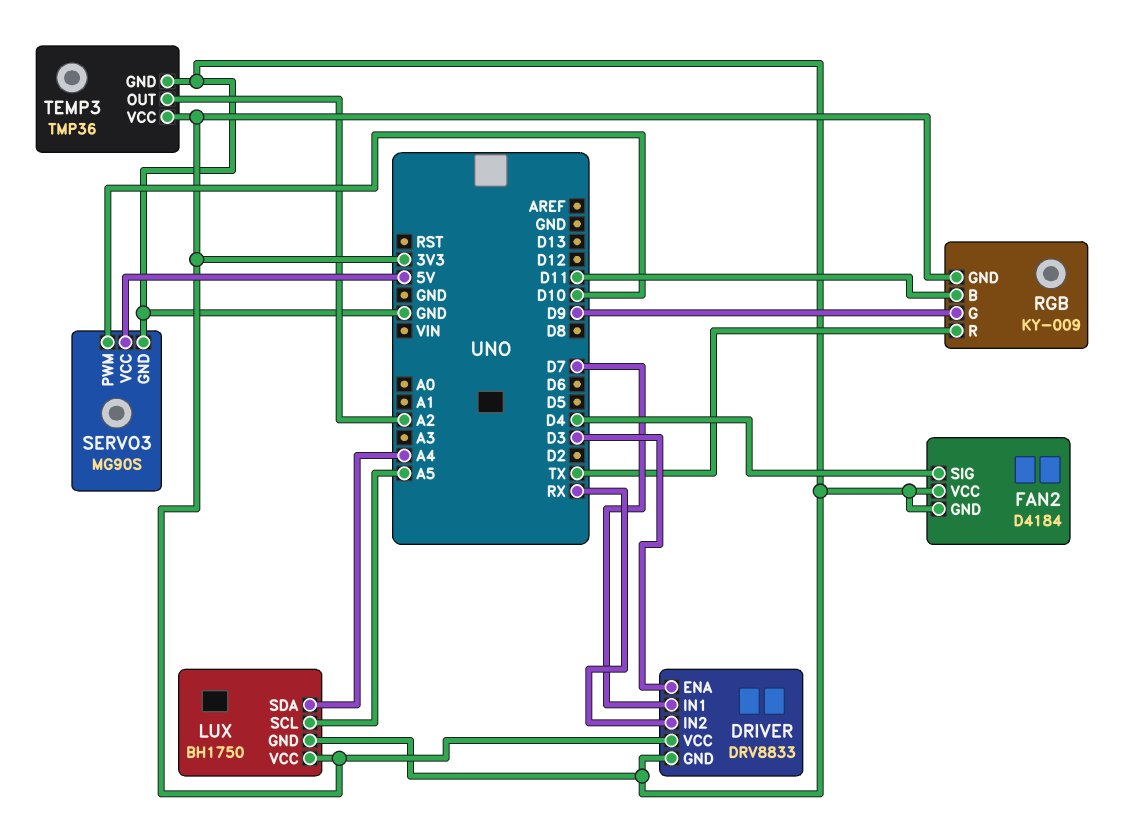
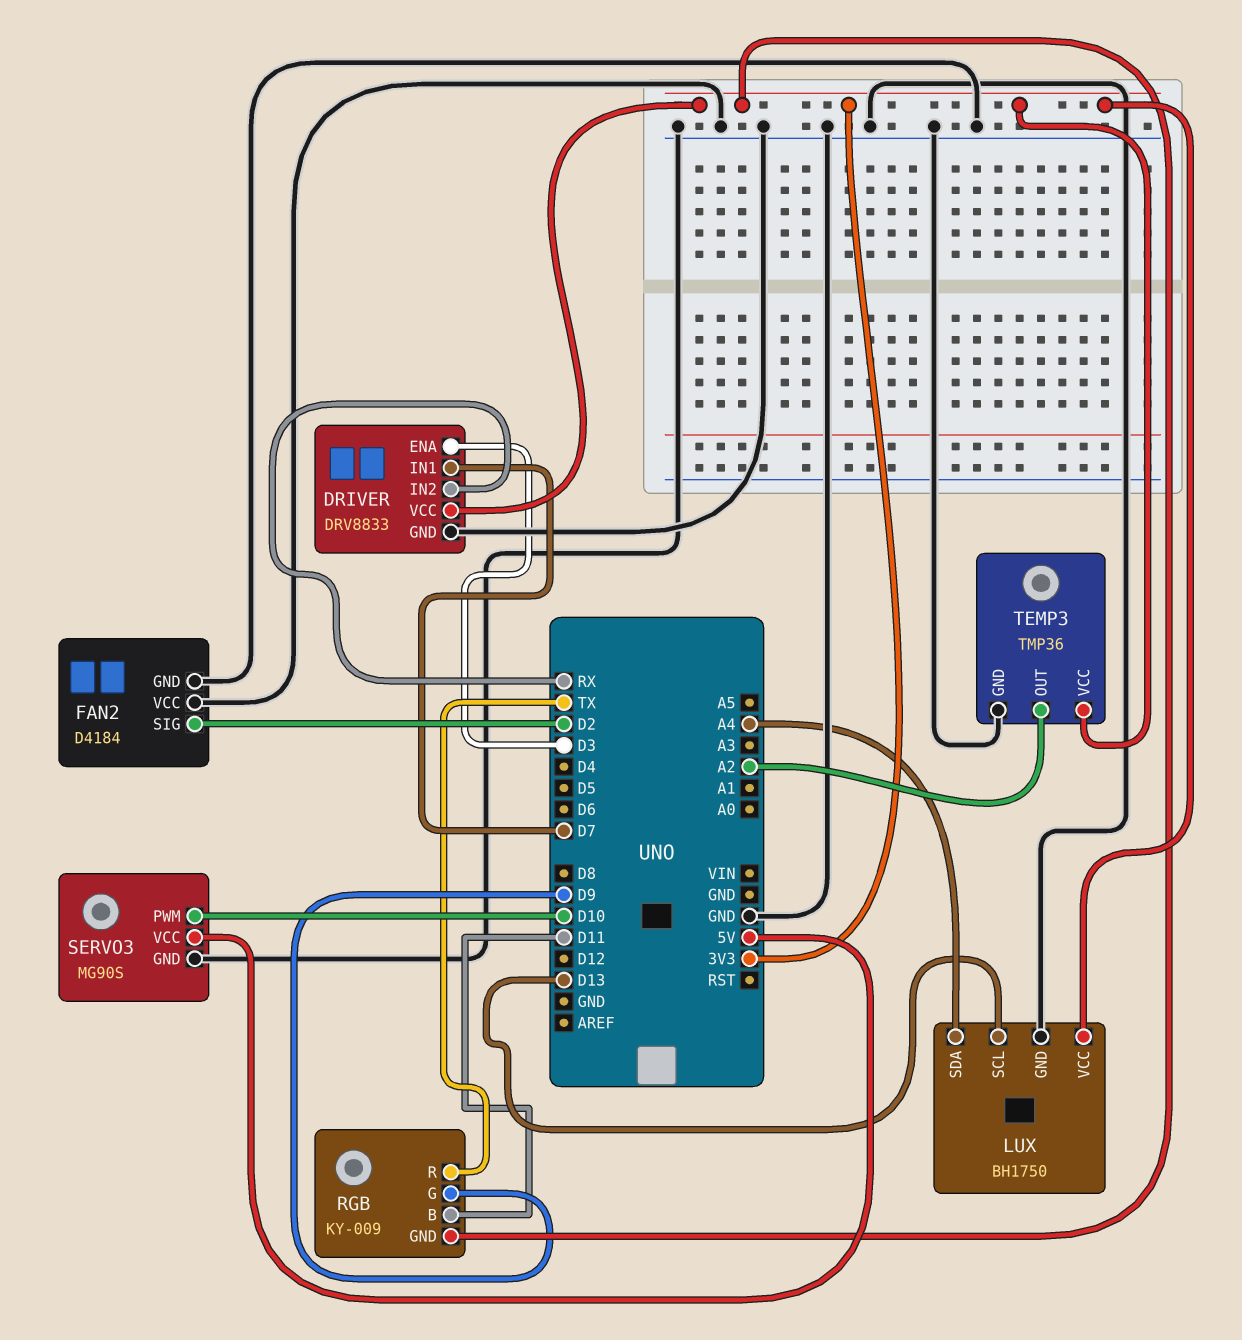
FAN2 pin SIG: D4 -> D2
LUX pin SCL: A5 -> D13

